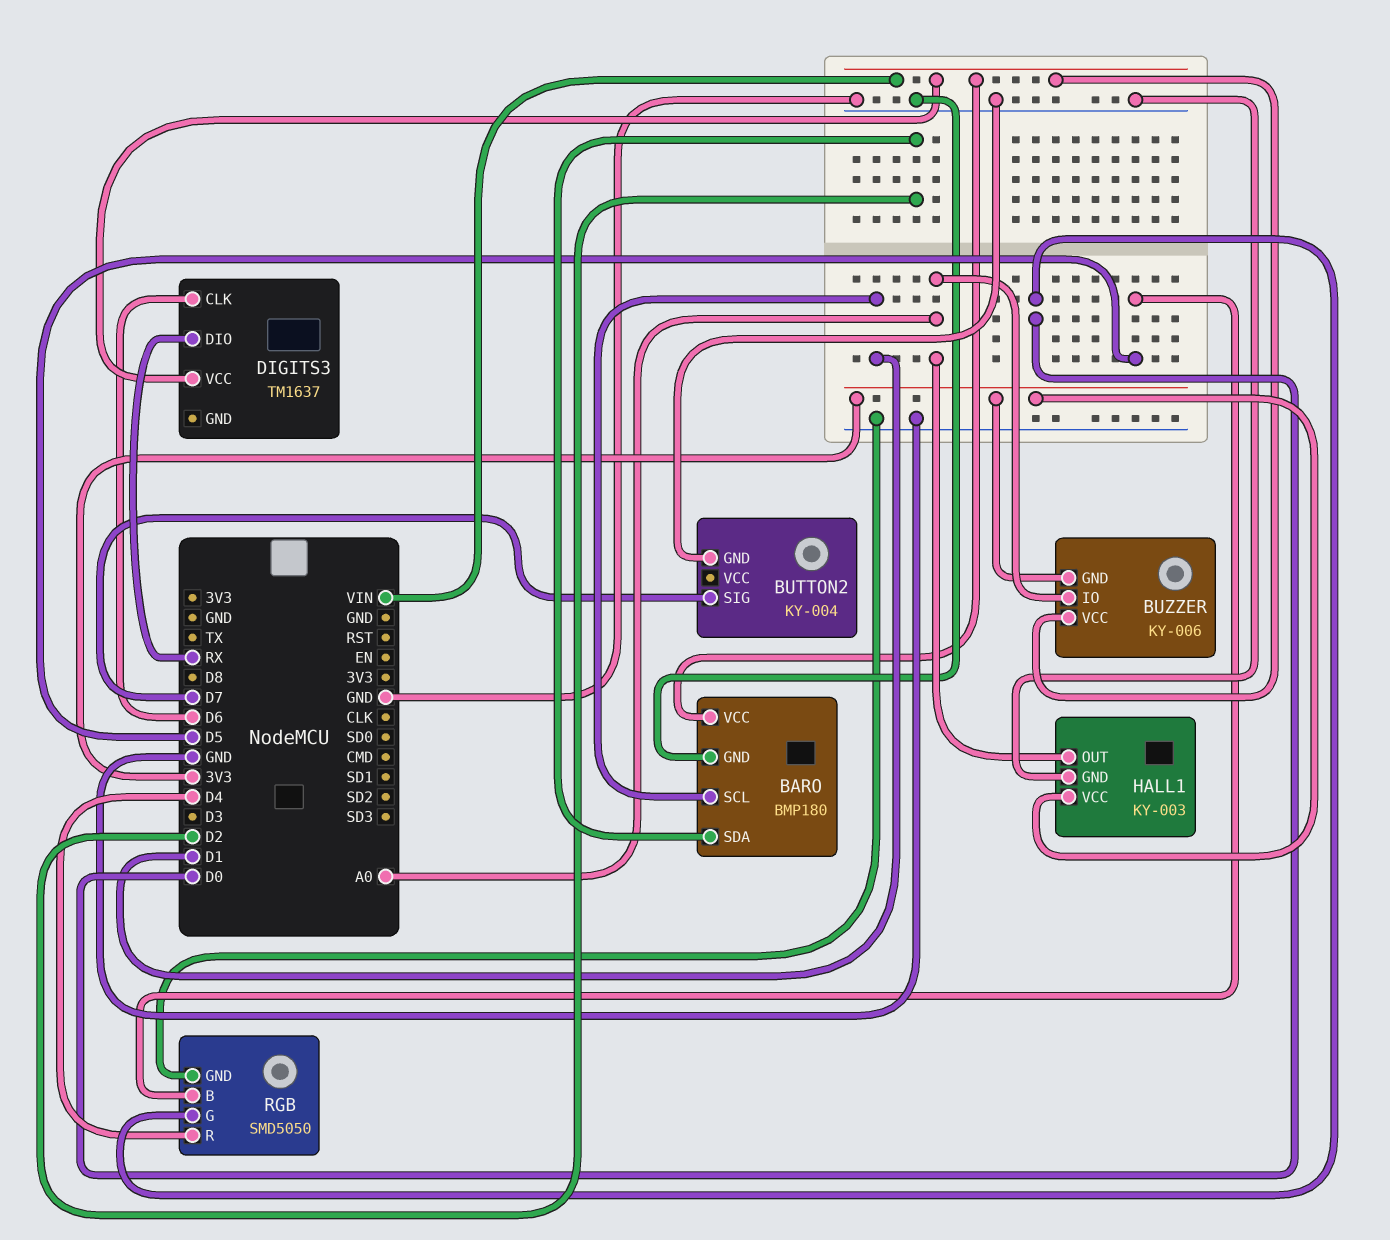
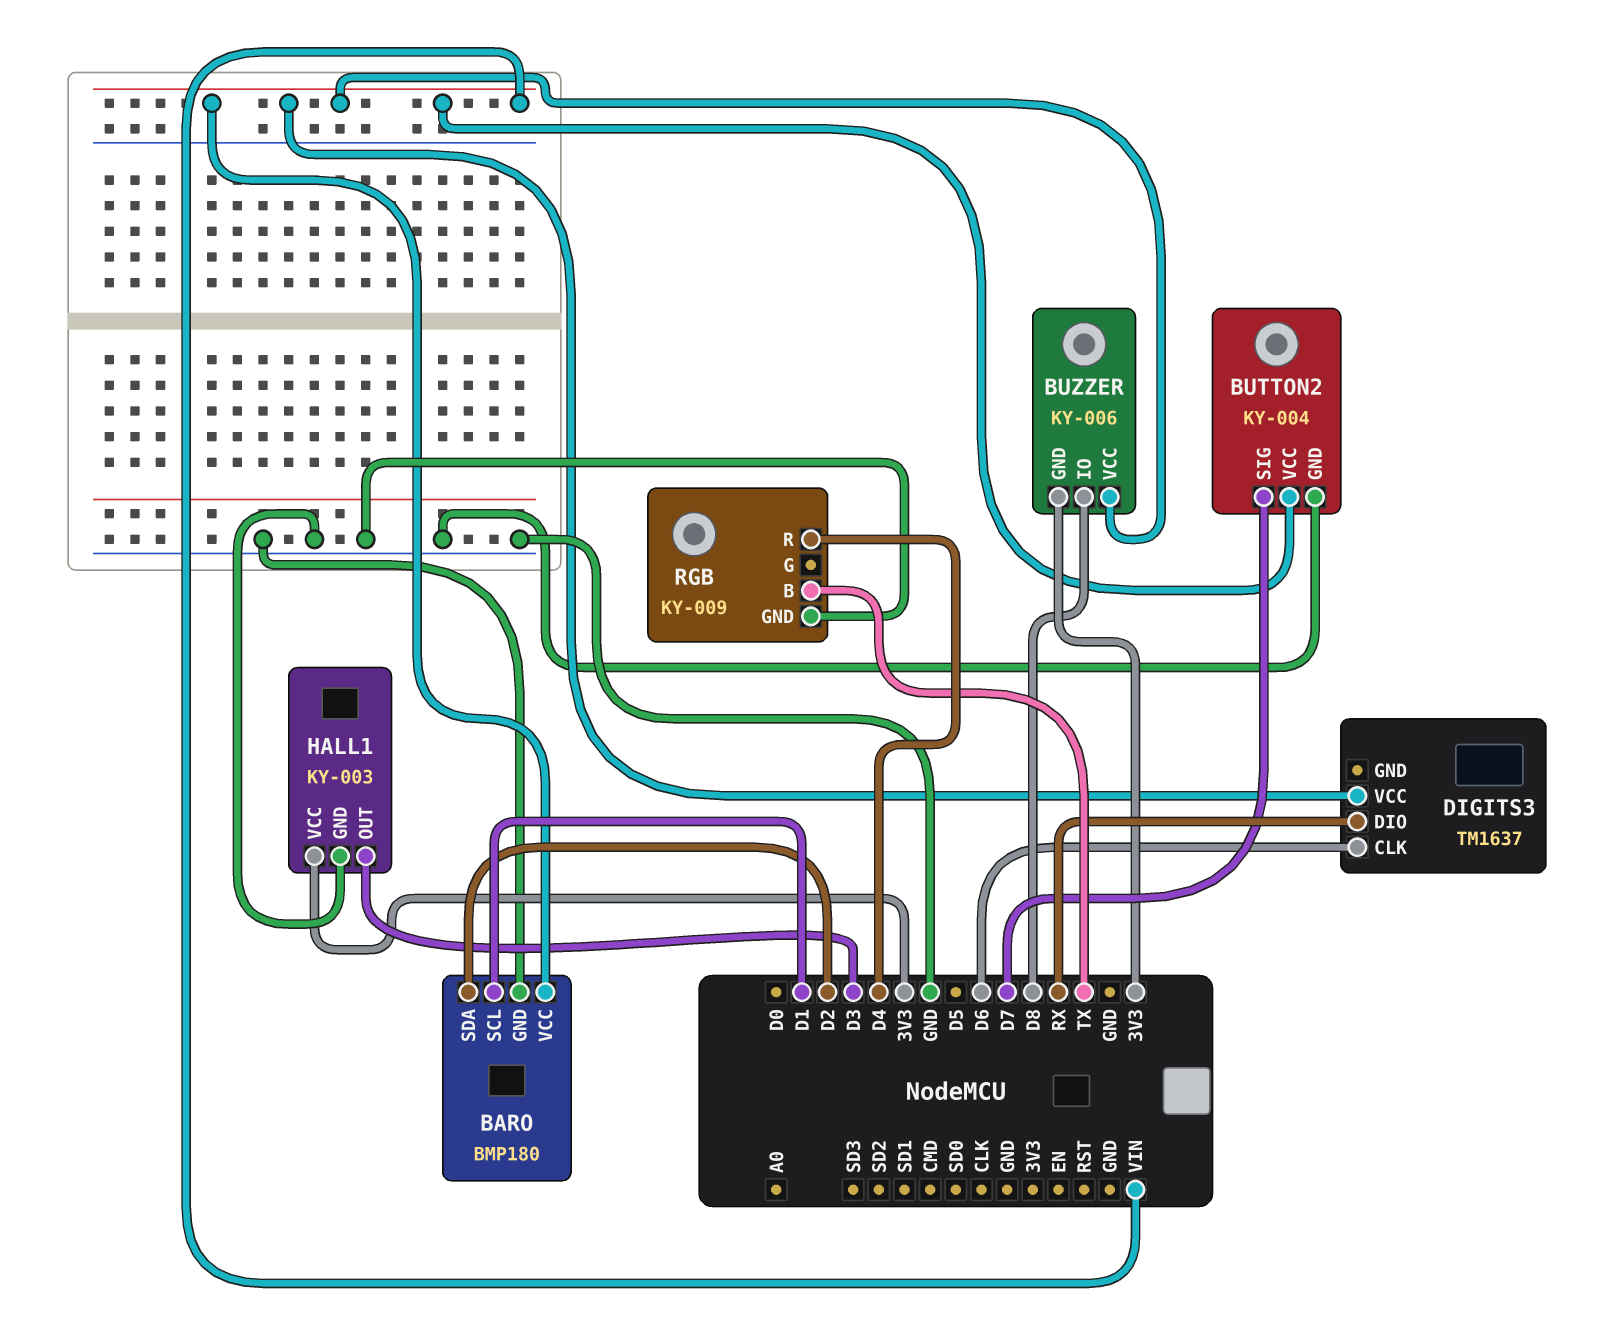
BUTTON2 pin VCC: none -> VIN
BUZZER pin IO: A0 -> D8
HALL1 pin OUT: A0 -> D3
RGB: SMD5050 -> KY-009
RGB pin B: D5 -> TX
RGB pin G: D0 -> none

